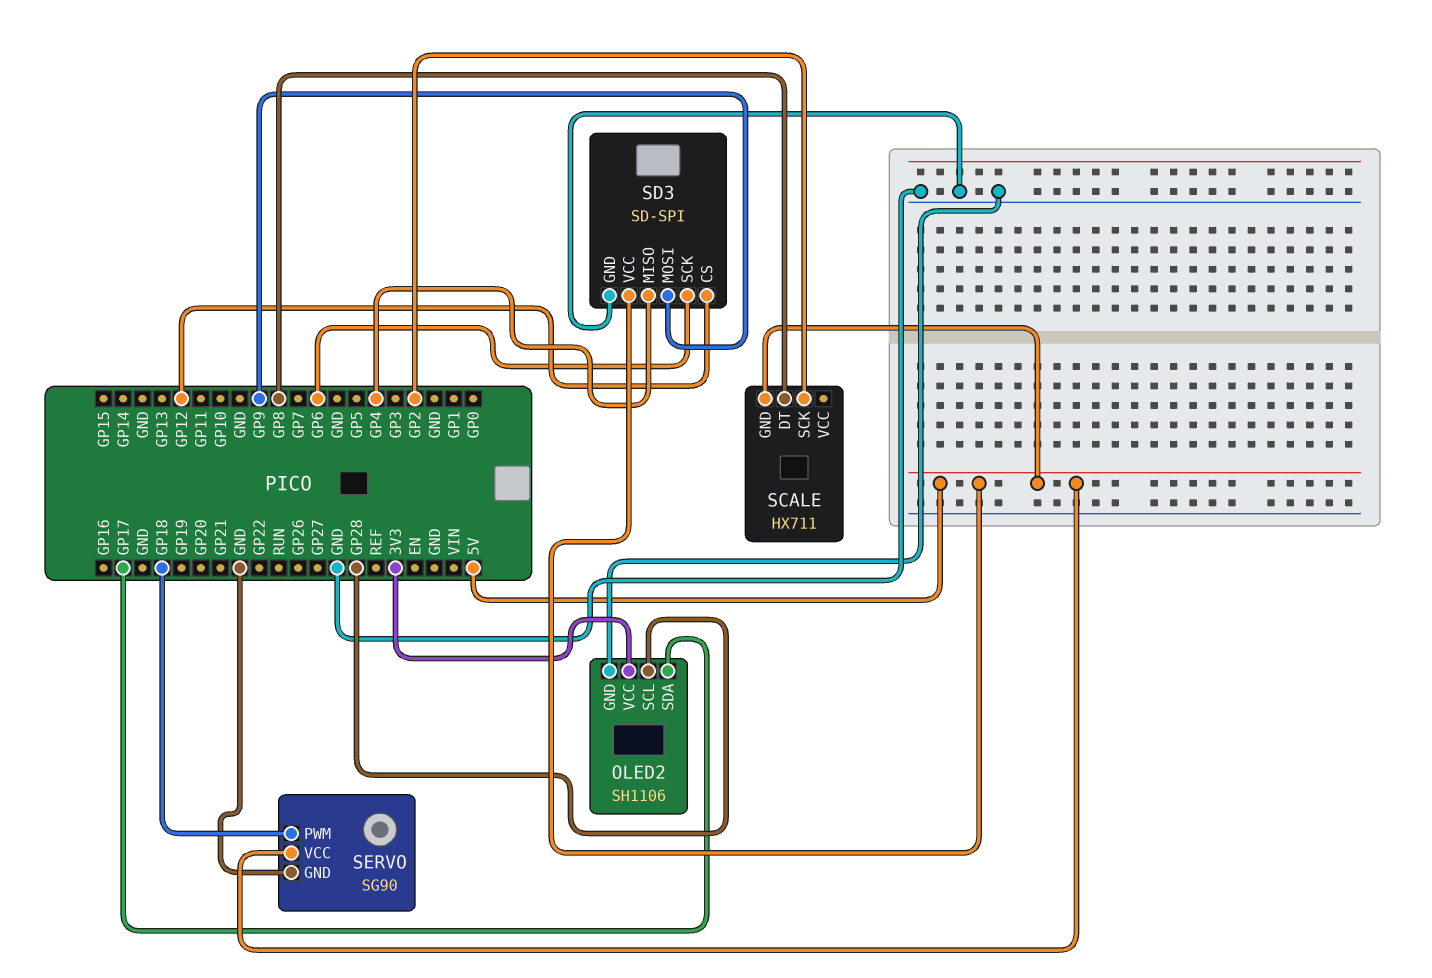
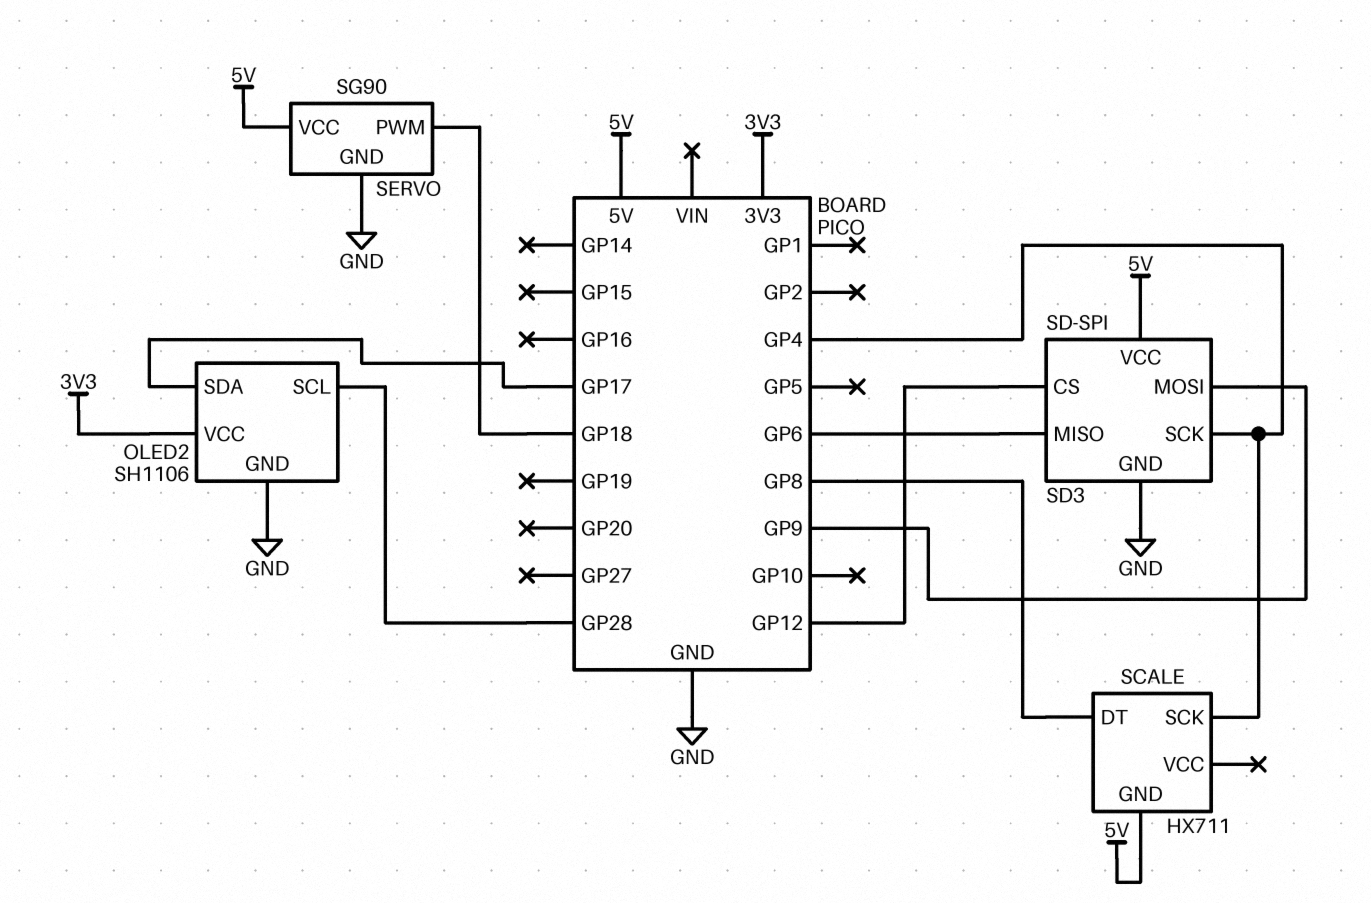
SCALE pin SCK: GP2 -> GP4
SD3 pin MISO: GP4 -> GP6
SD3 pin SCK: GP6 -> GP4

